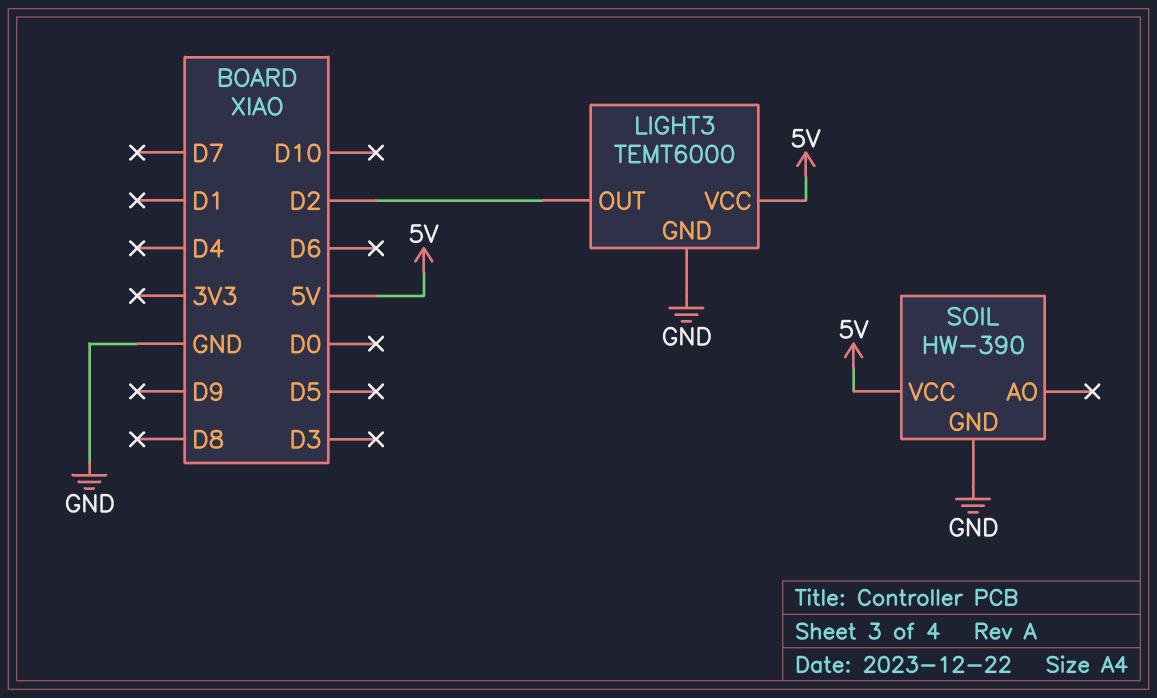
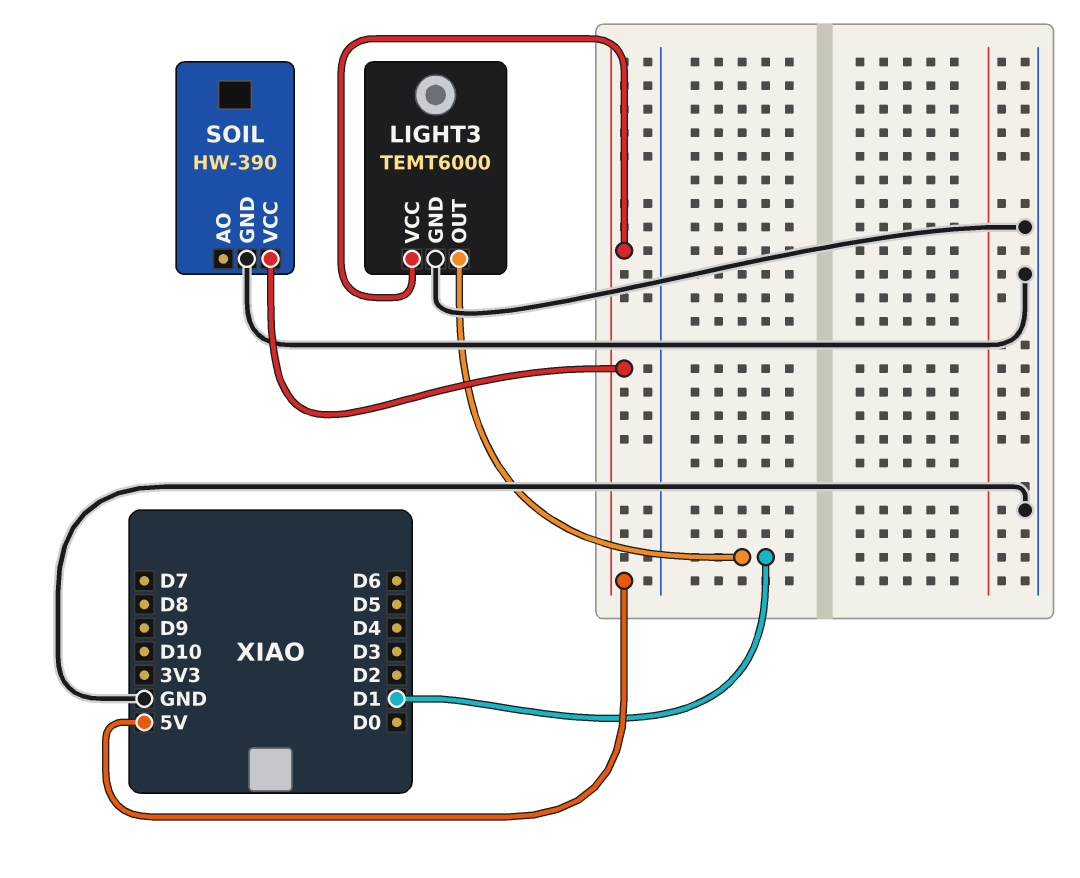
LIGHT3 pin OUT: D2 -> D1

